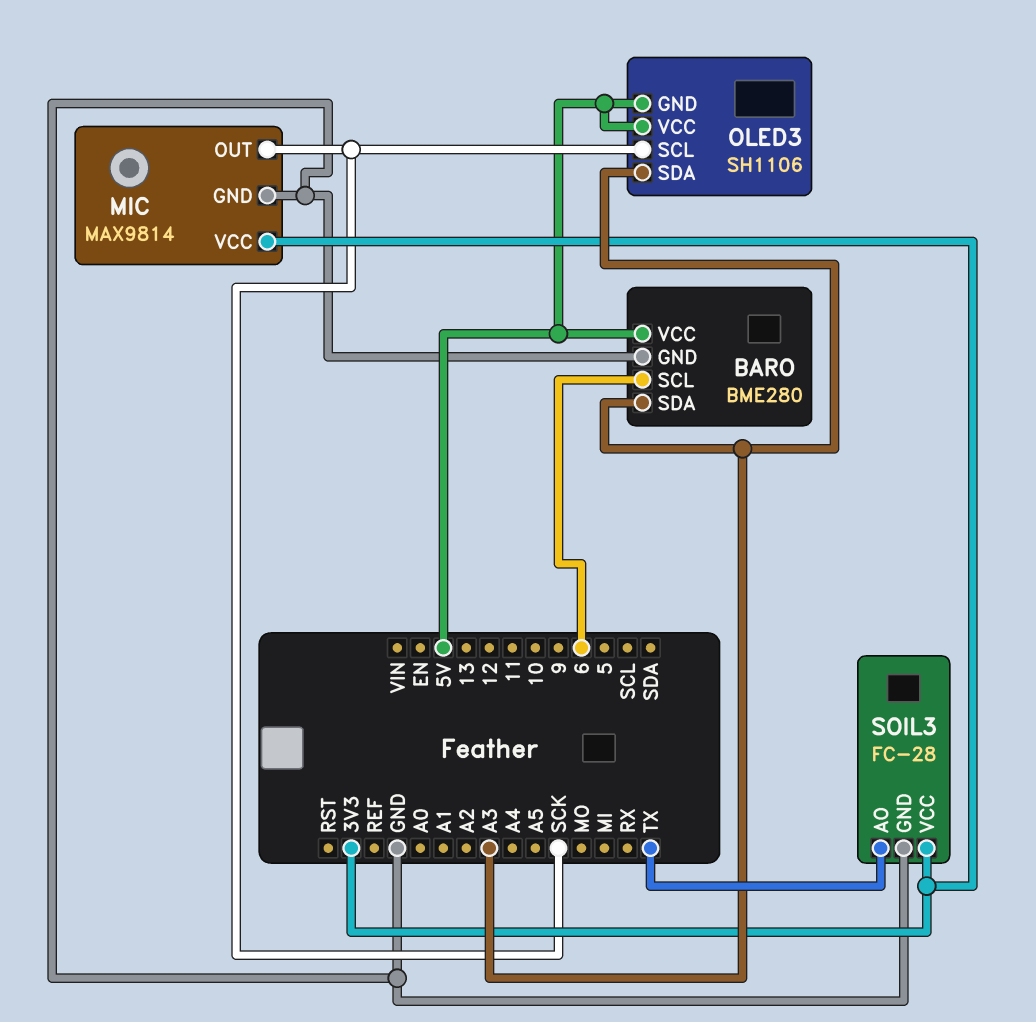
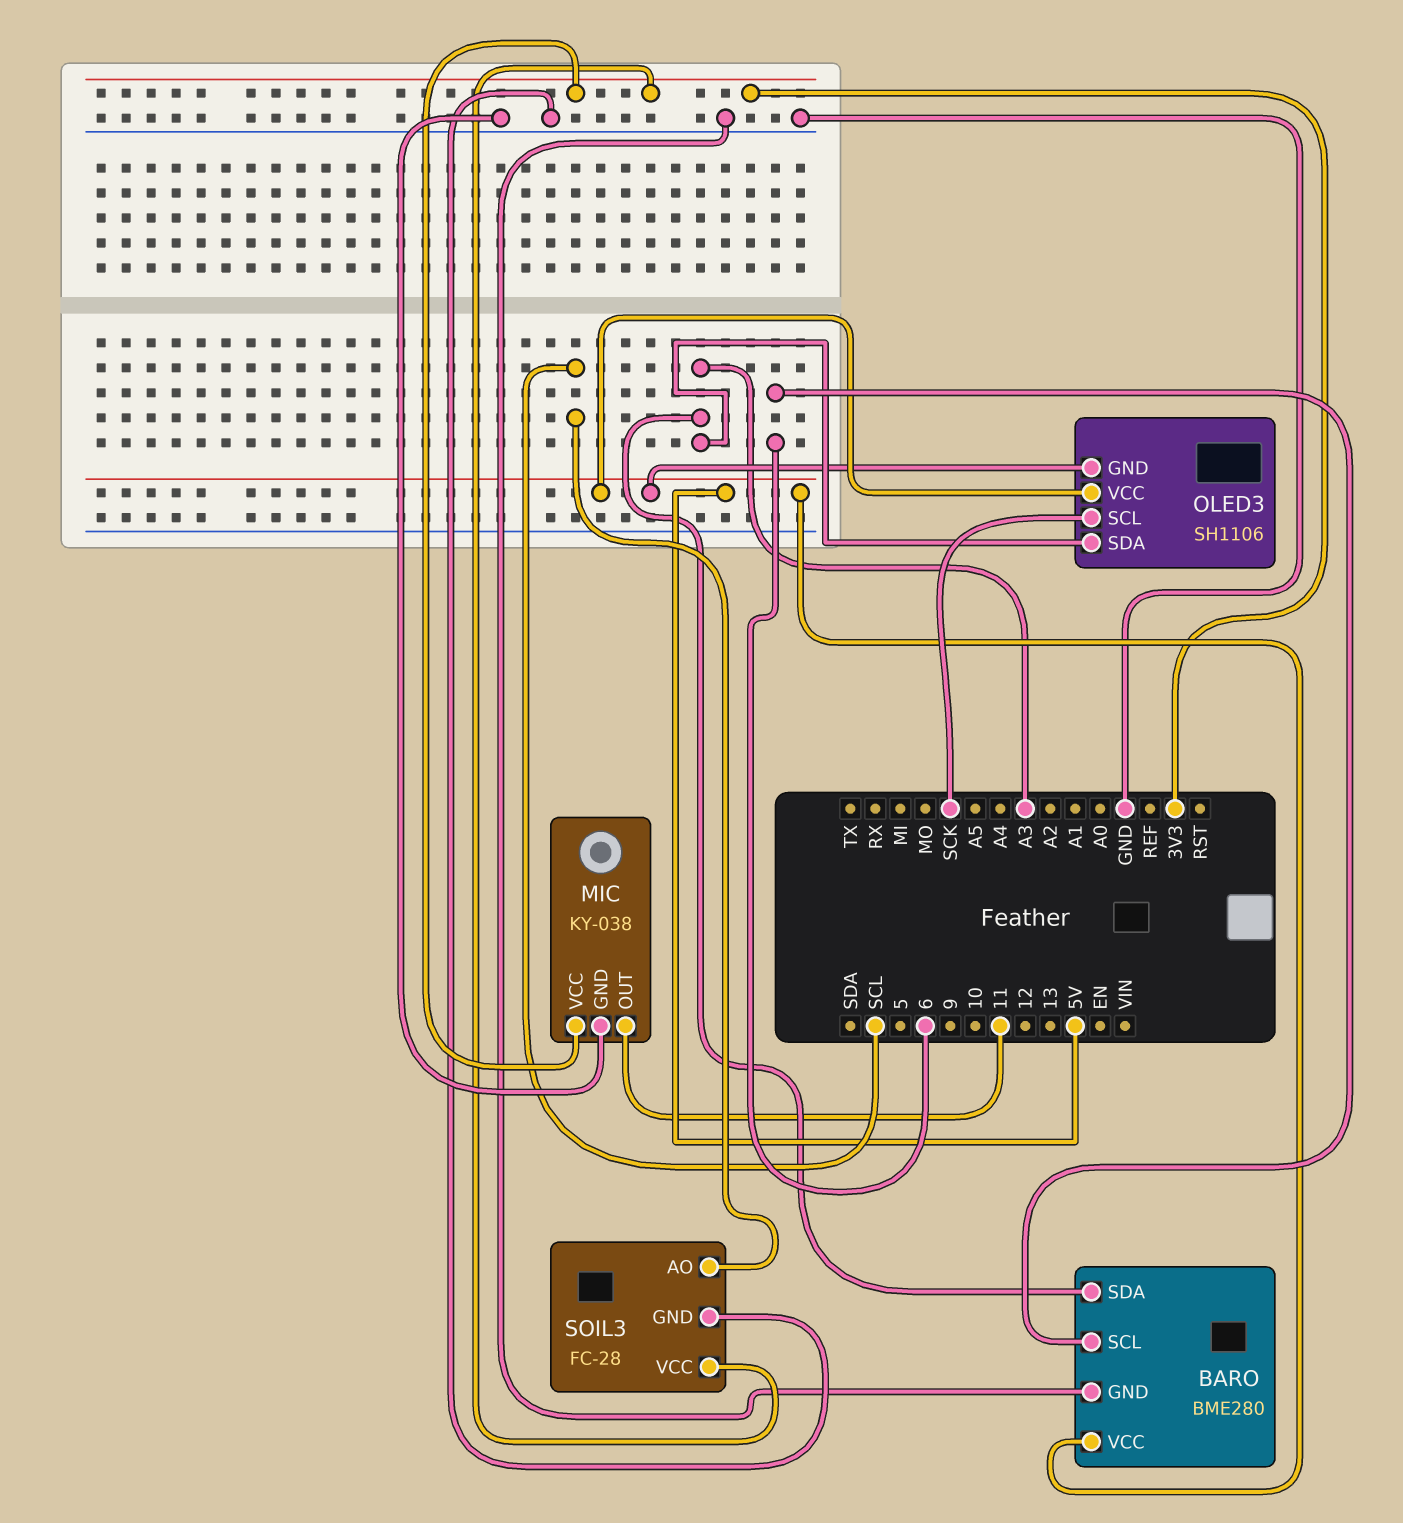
MIC: MAX9814 -> KY-038
MIC pin OUT: SCK -> 11
SOIL3 pin AO: TX -> SCL

